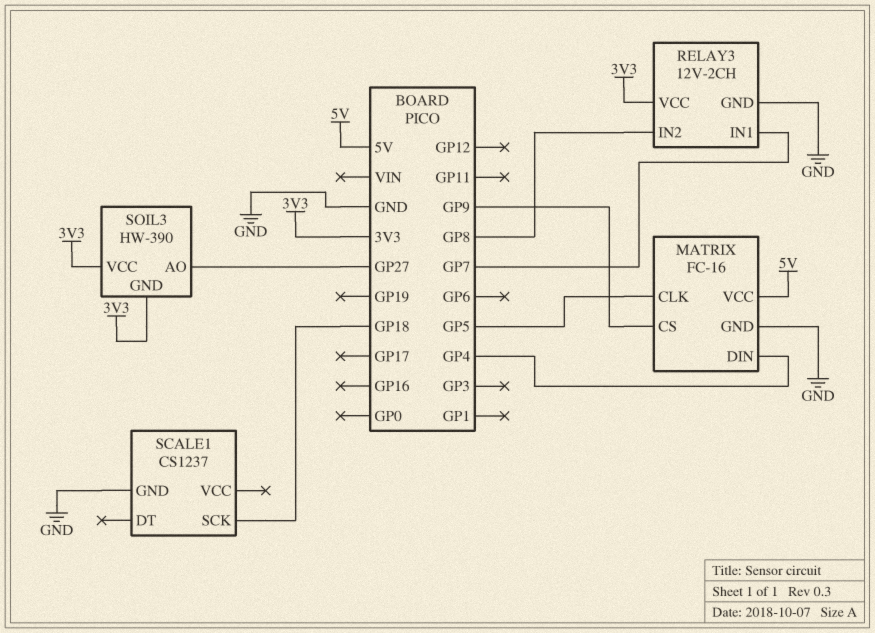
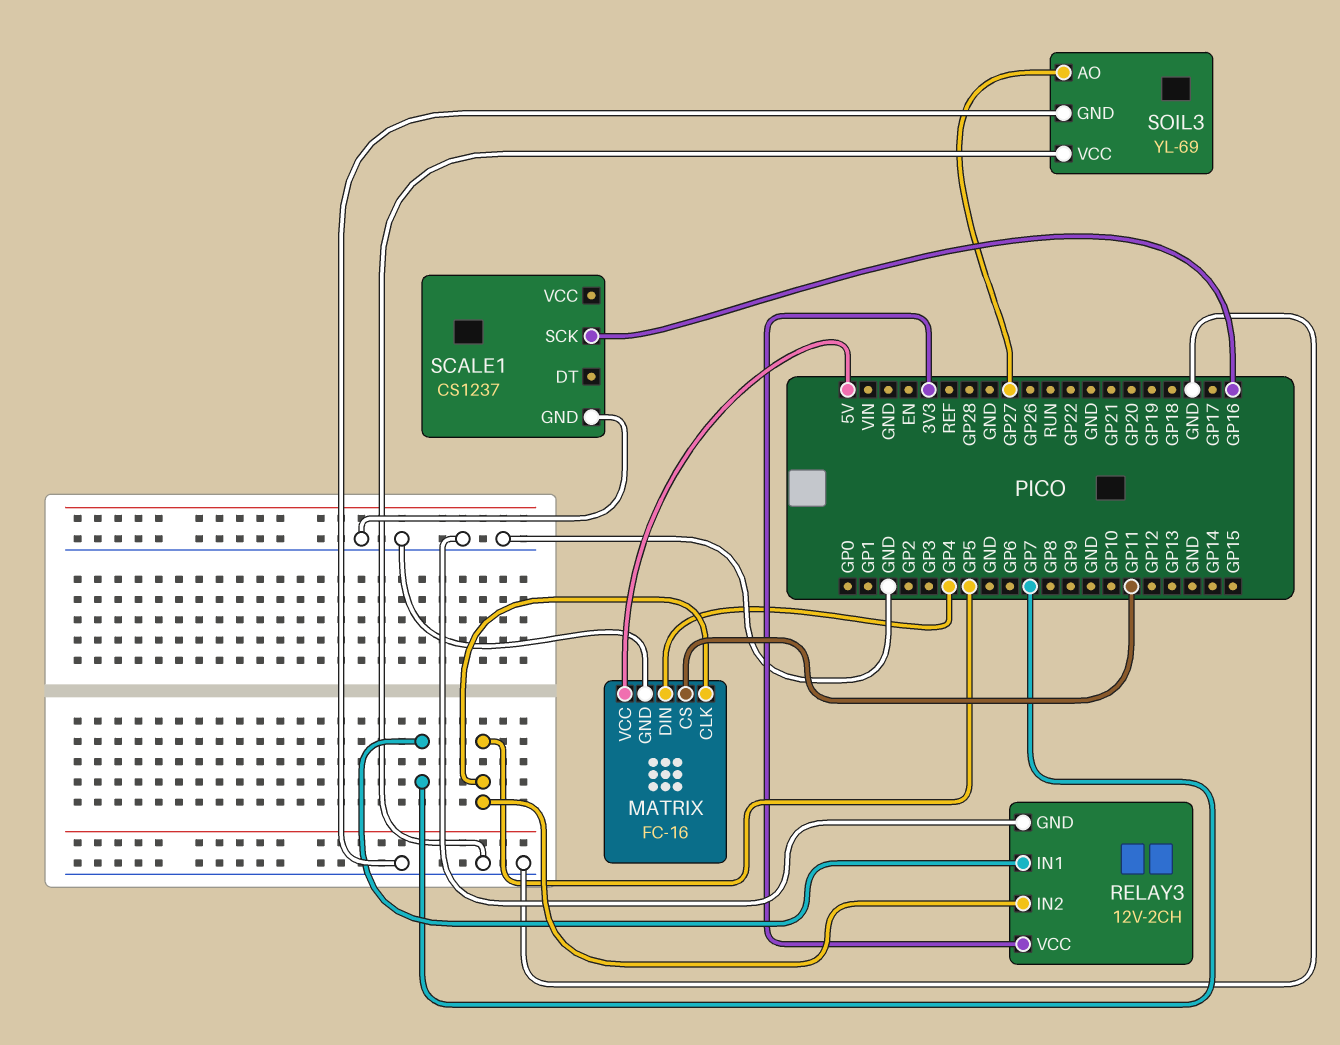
MATRIX pin CS: GP9 -> GP11
RELAY3 pin IN2: GP8 -> GP5
SCALE1 pin SCK: GP18 -> GP16
SOIL3: HW-390 -> YL-69
SOIL3 pin GND: 3V3 -> GND
SOIL3 pin VCC: 3V3 -> GND

